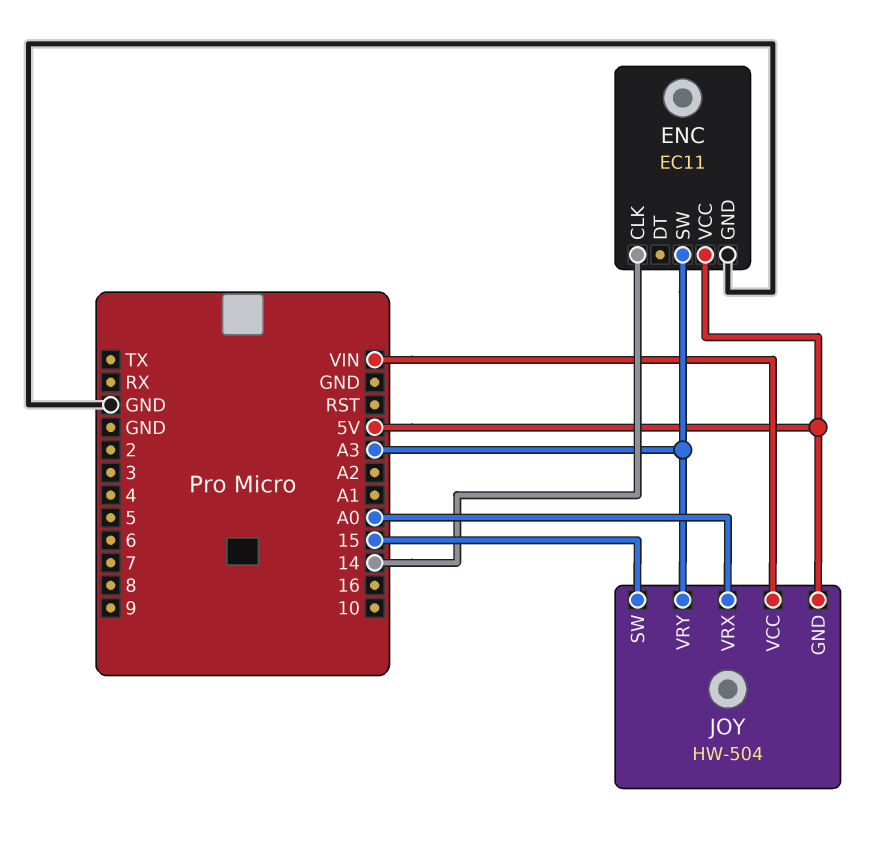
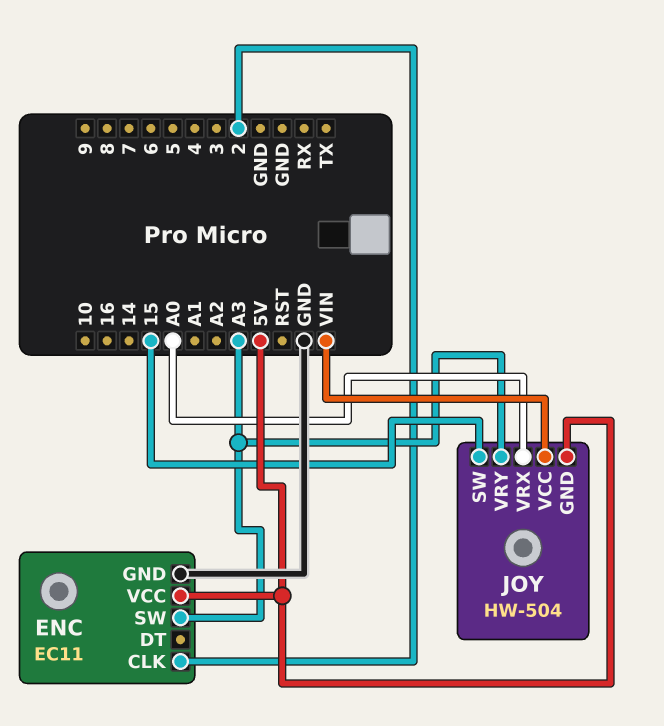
ENC pin CLK: 14 -> 2

